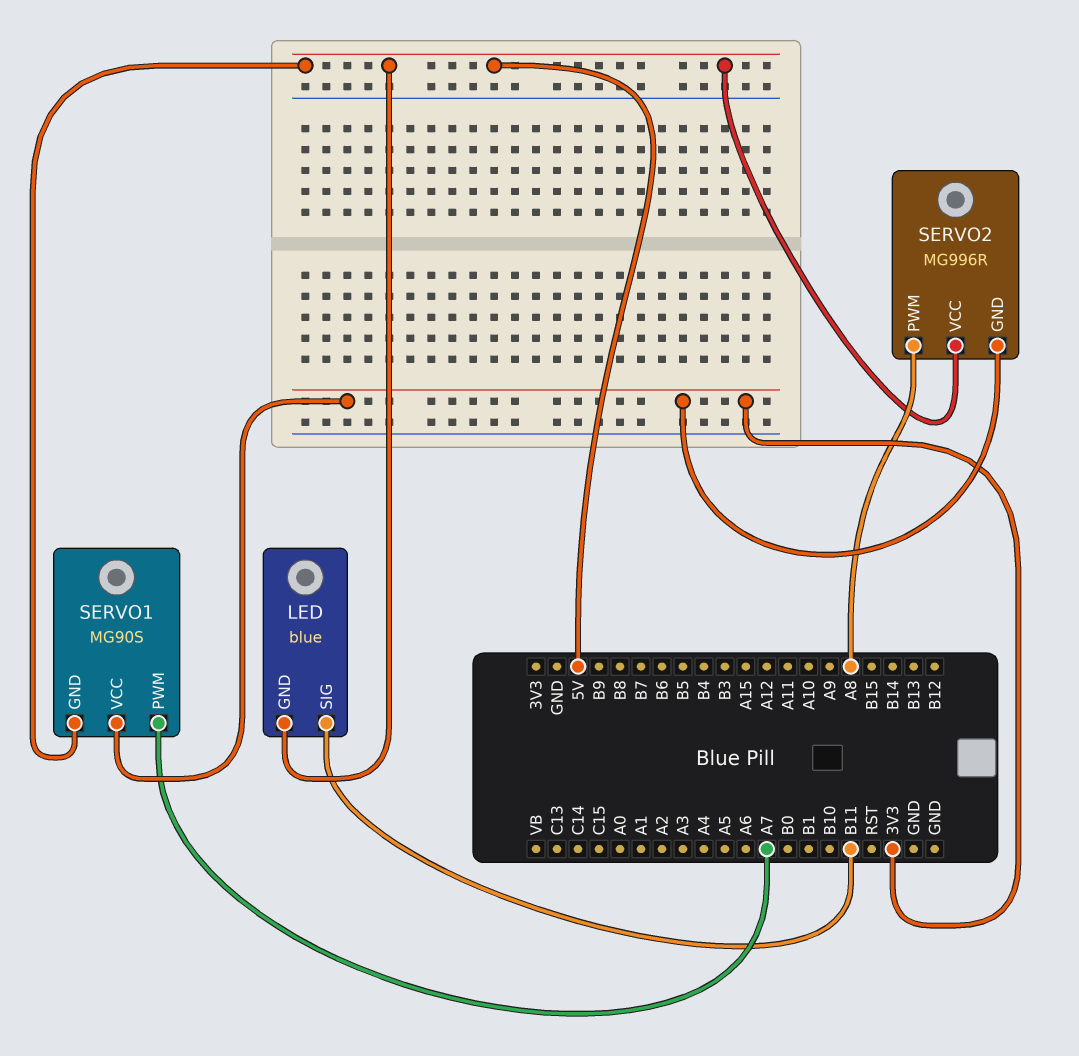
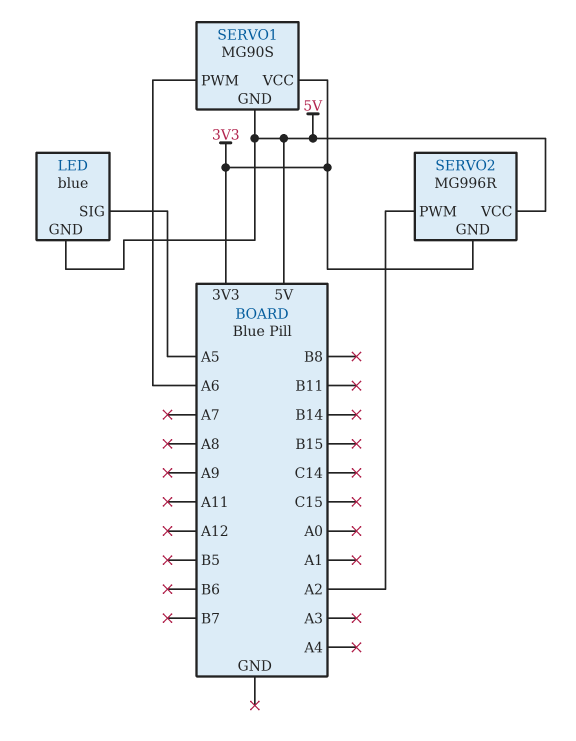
LED pin SIG: B11 -> A5
SERVO1 pin PWM: A7 -> A6
SERVO2 pin PWM: A8 -> A2

